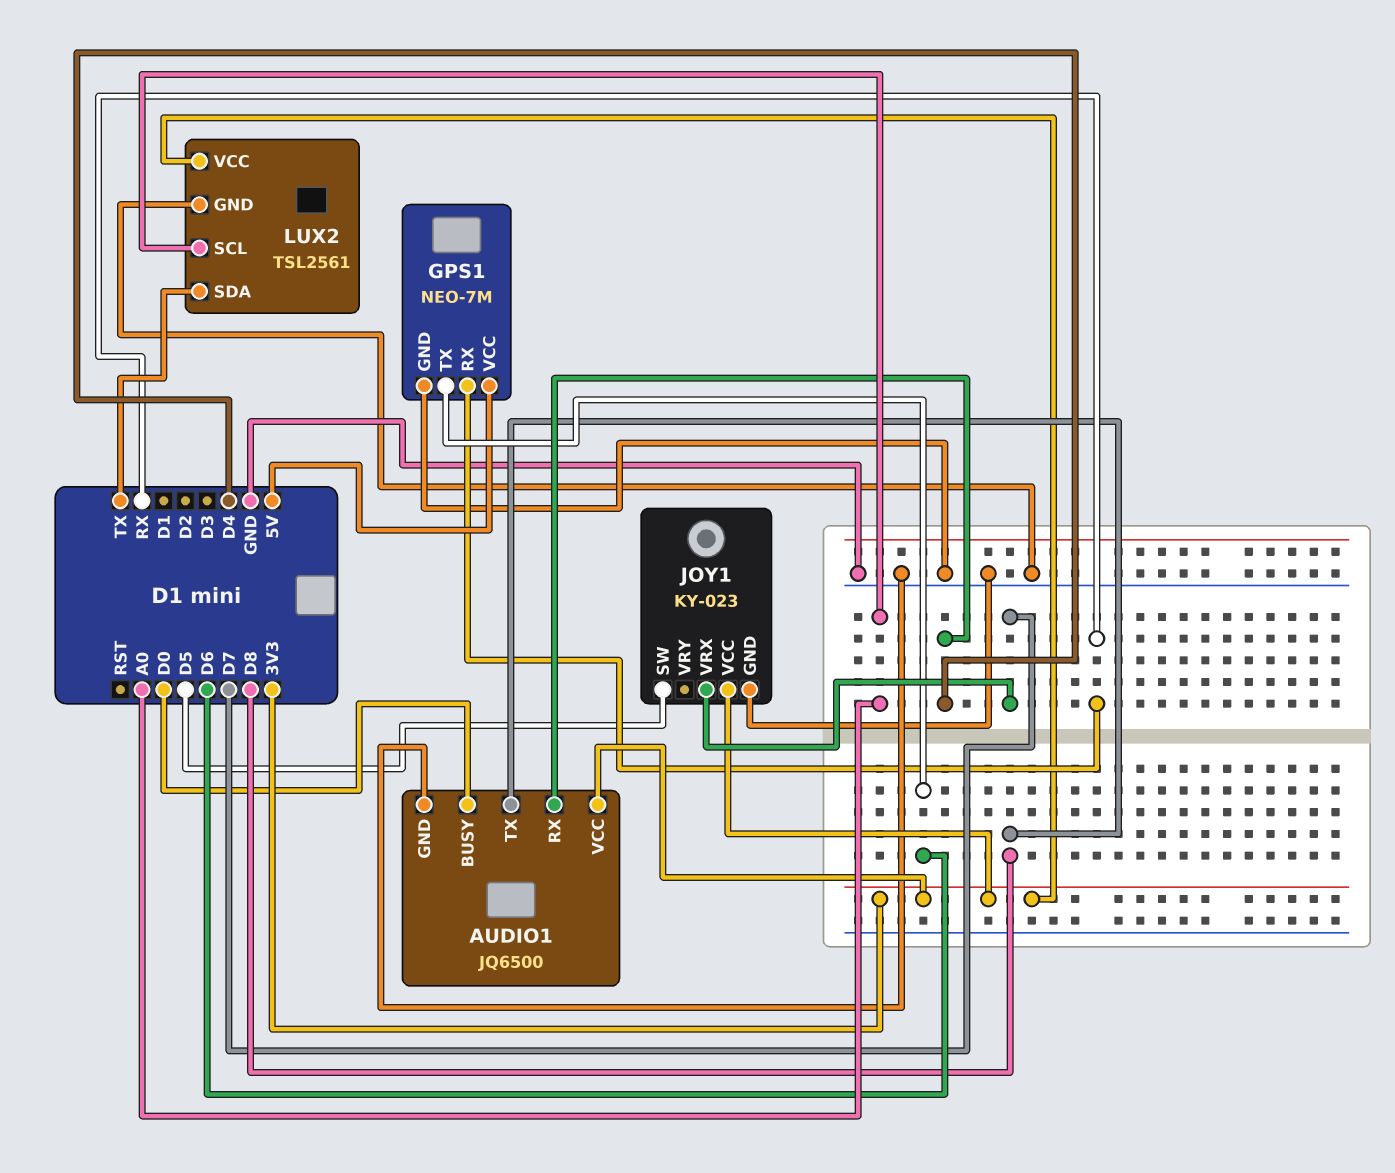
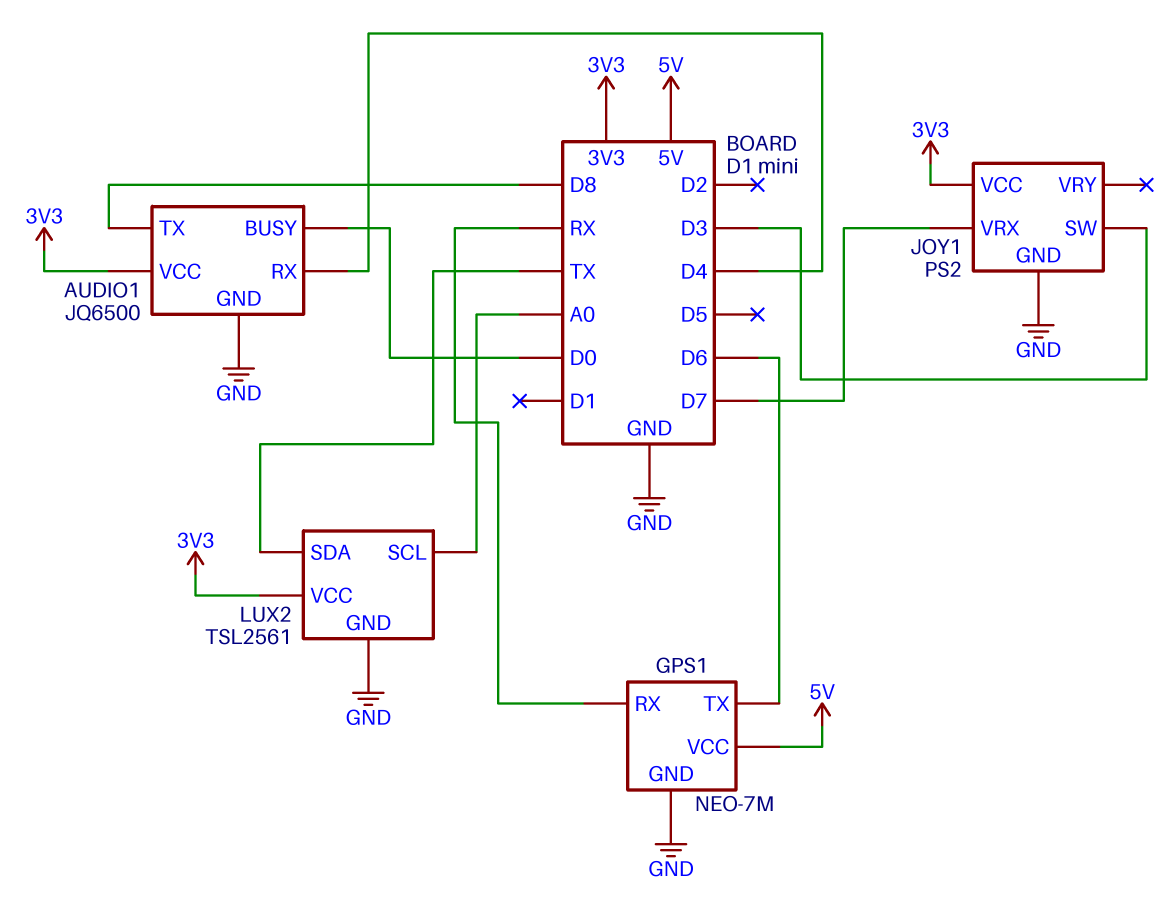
JOY1: KY-023 -> PS2
JOY1 pin SW: D5 -> D3

